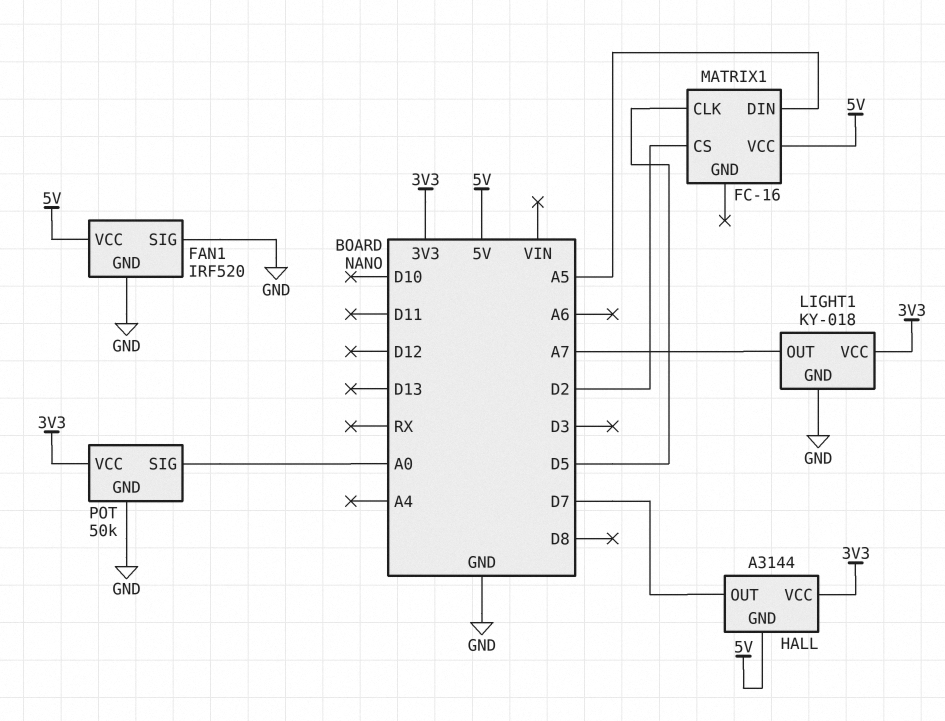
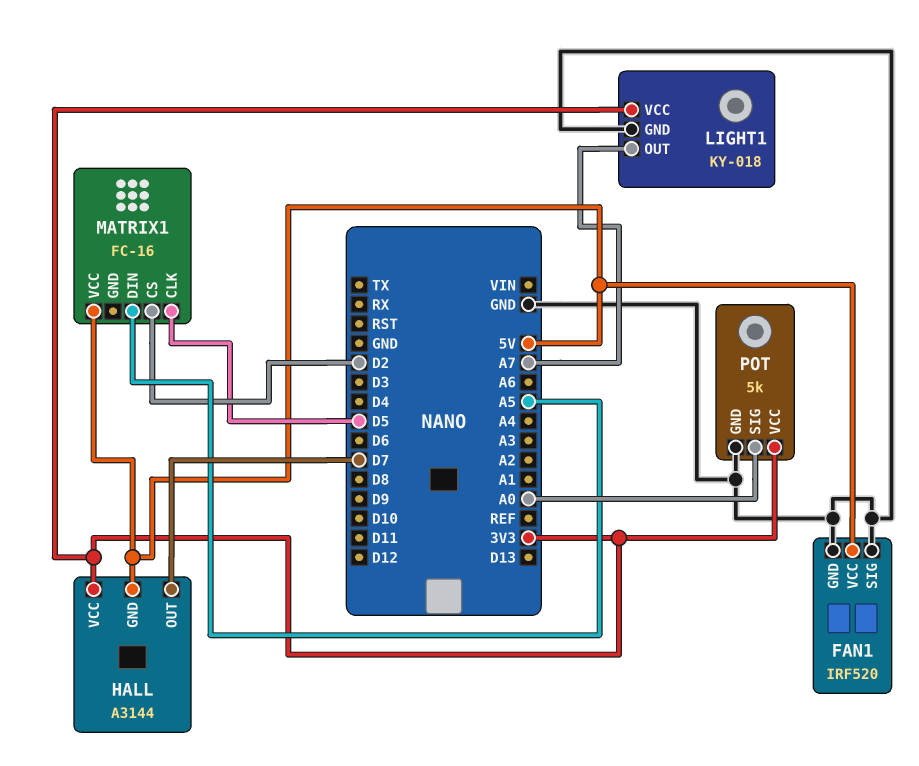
POT: 50k -> 5k

